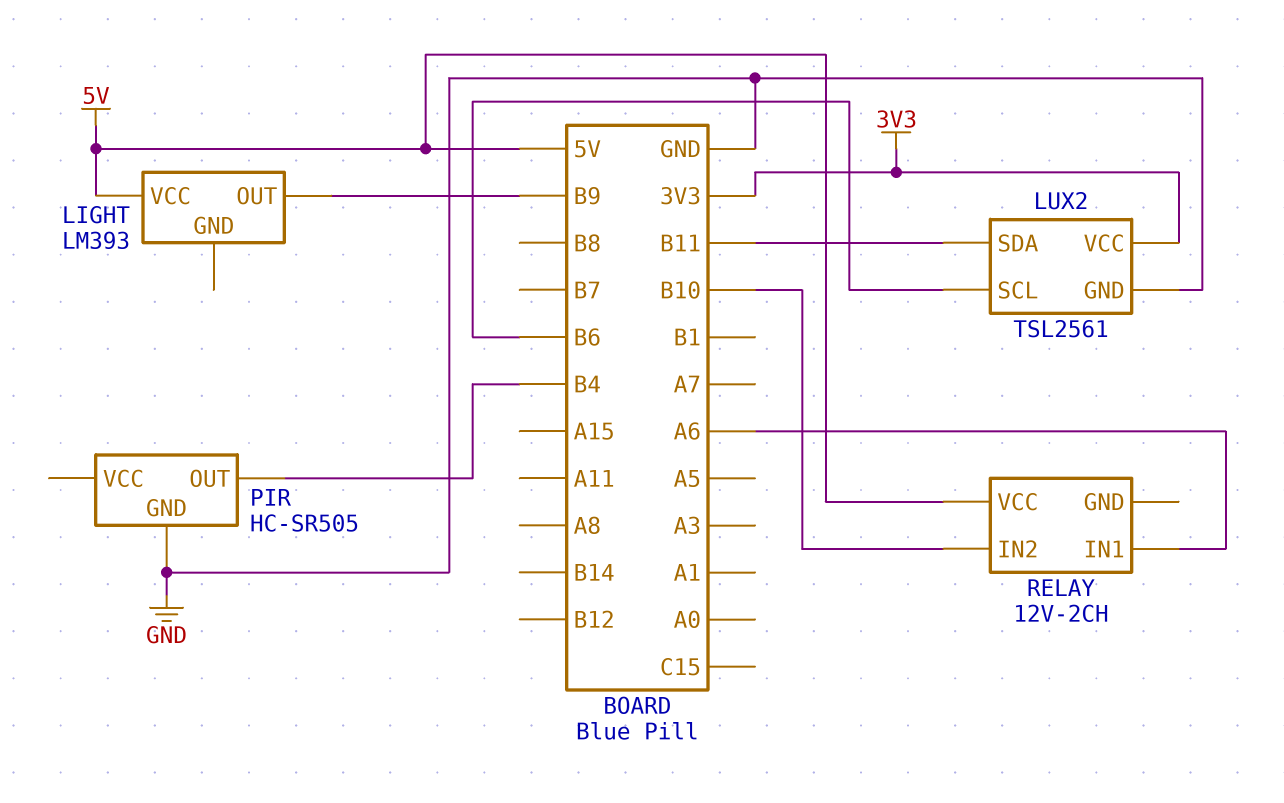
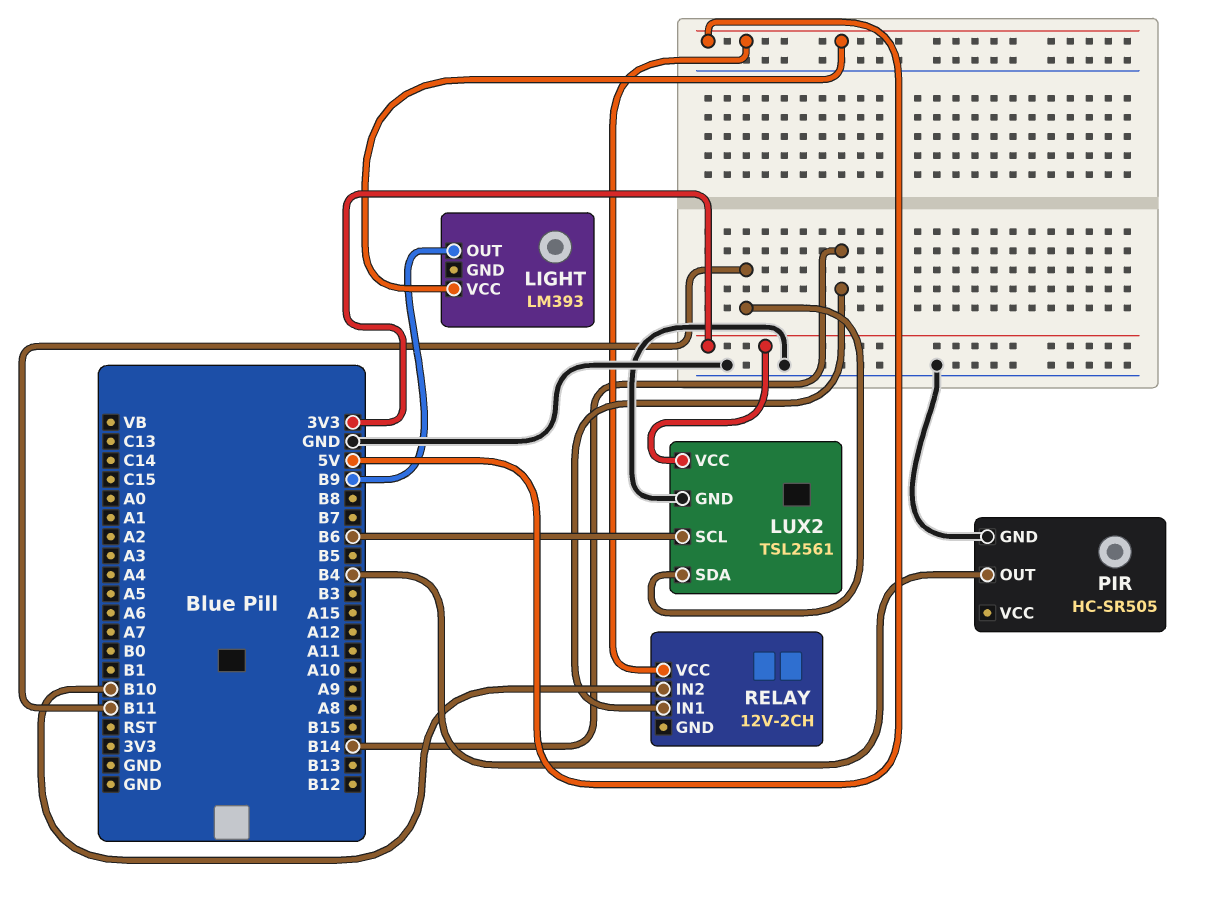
RELAY pin IN1: A6 -> B14

